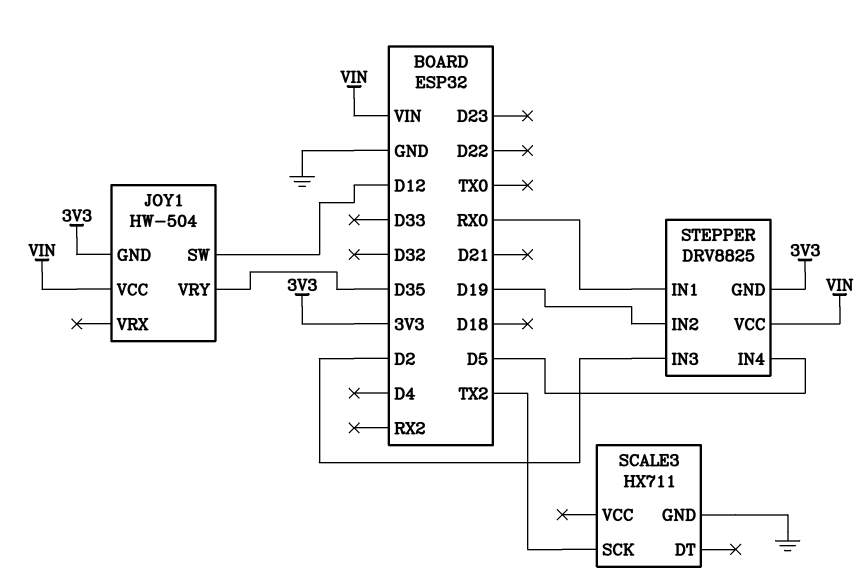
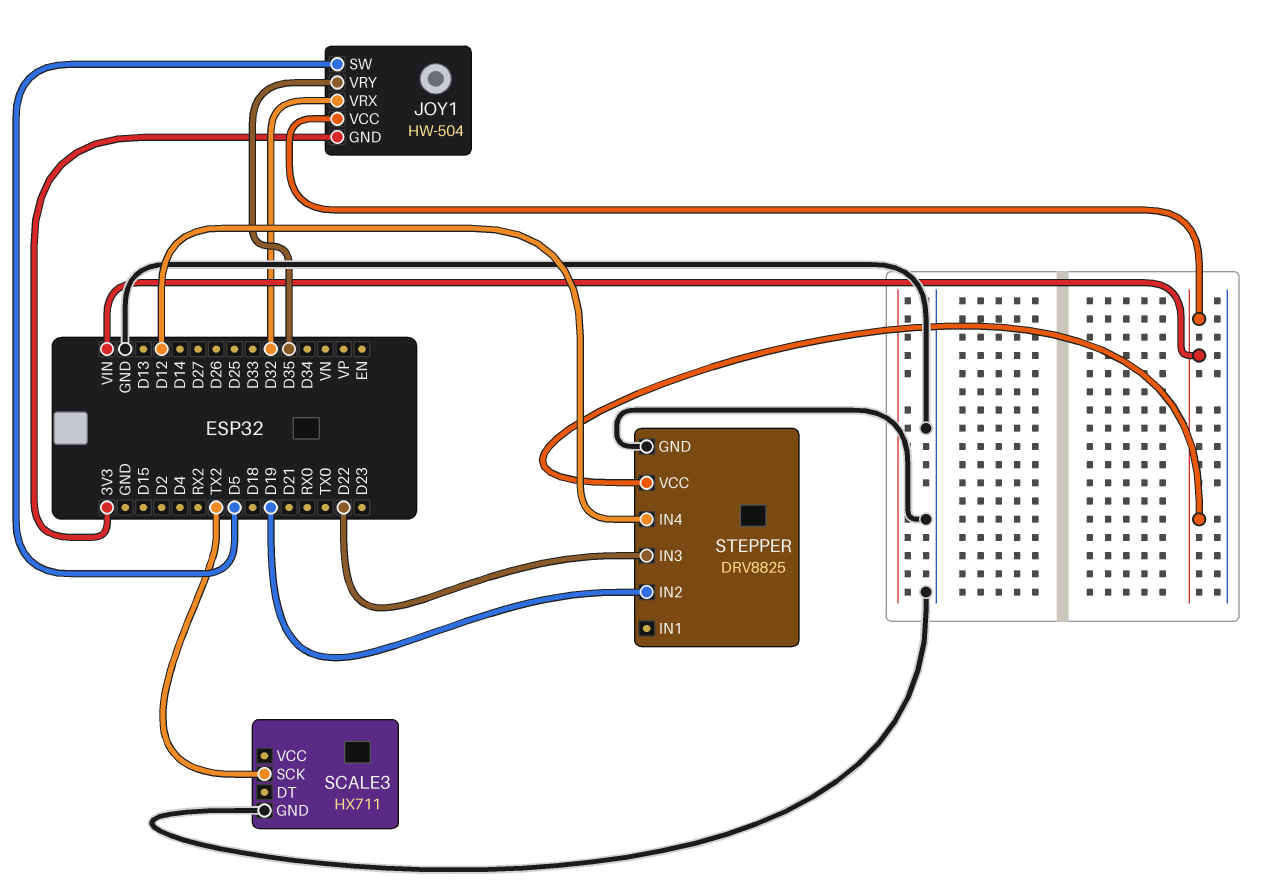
JOY1 pin SW: D12 -> D5
JOY1 pin VRX: none -> D32
STEPPER pin GND: 3V3 -> GND
STEPPER pin IN1: RX0 -> none
STEPPER pin IN3: D2 -> D22
STEPPER pin IN4: D5 -> D12

